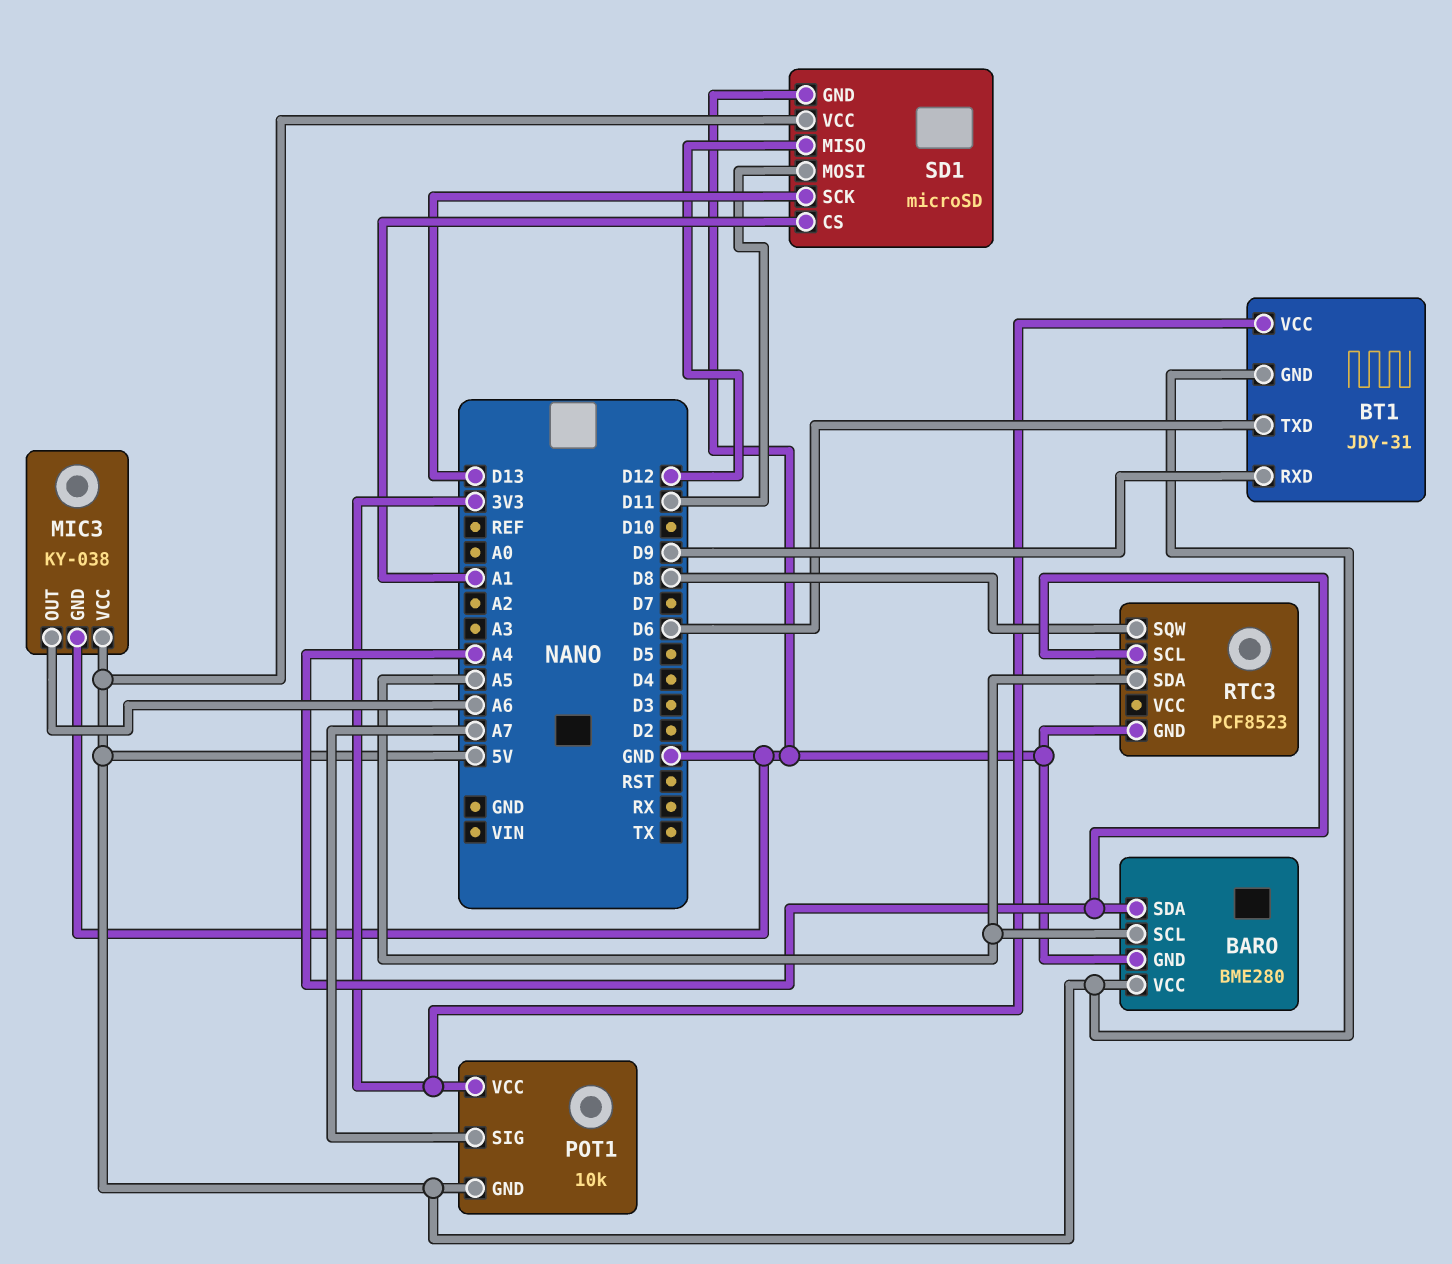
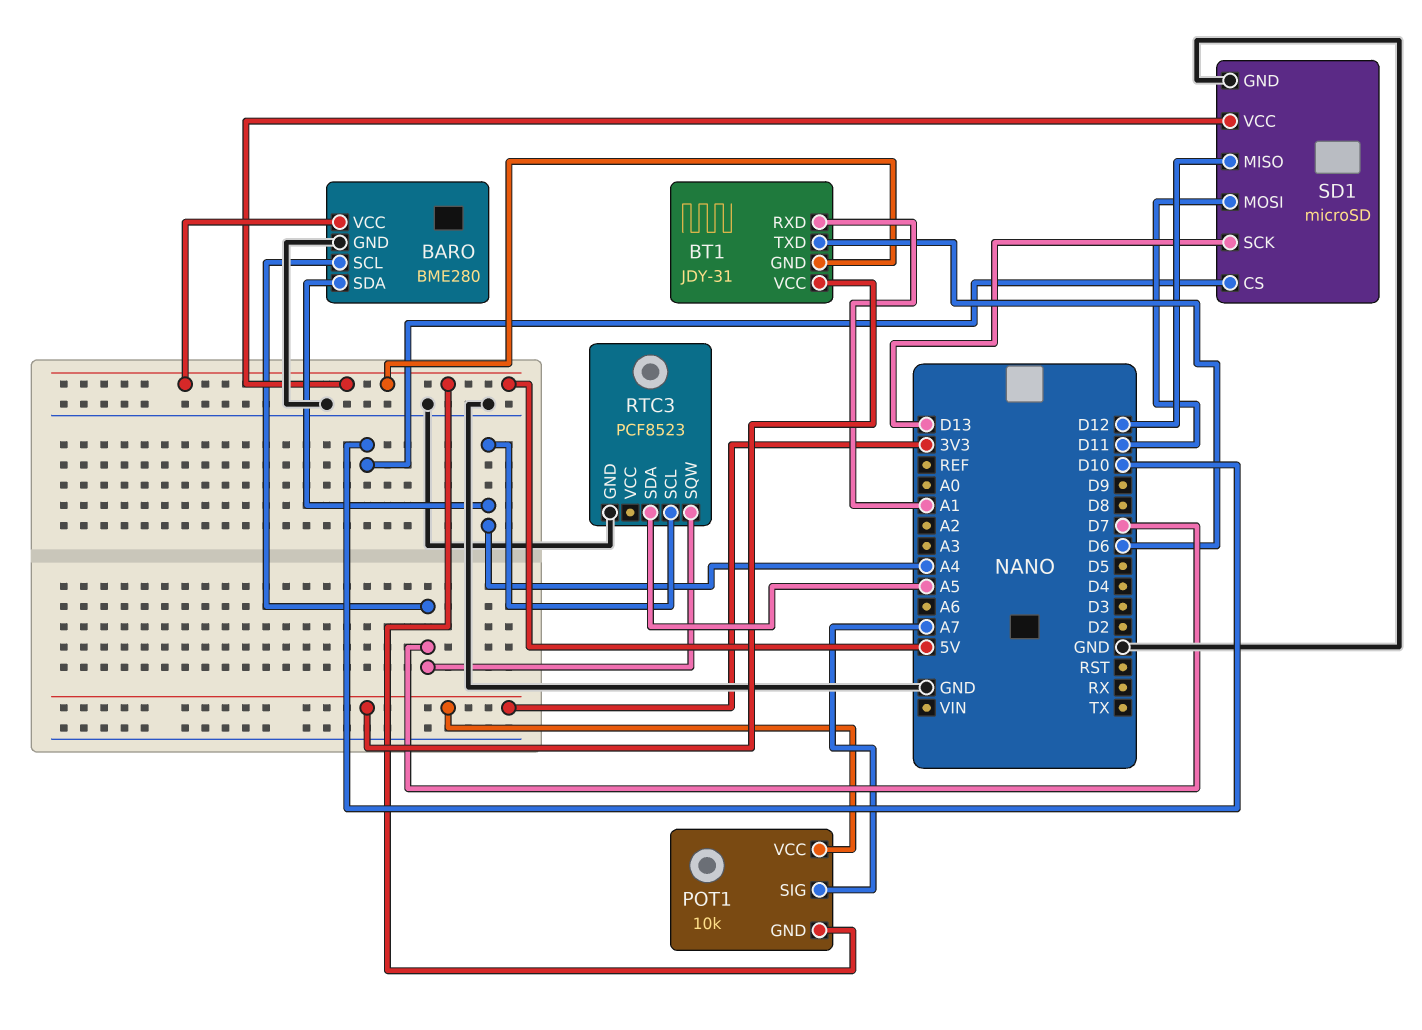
BARO pin SCL: A5 -> D7
BT1 pin RXD: D9 -> A1
MIC3: KY-038 -> none
MIC3 pin GND: GND -> none
MIC3 pin OUT: A6 -> none
MIC3 pin VCC: 5V -> none
RTC3 pin SQW: D8 -> D7
SD1 pin CS: A1 -> D10

